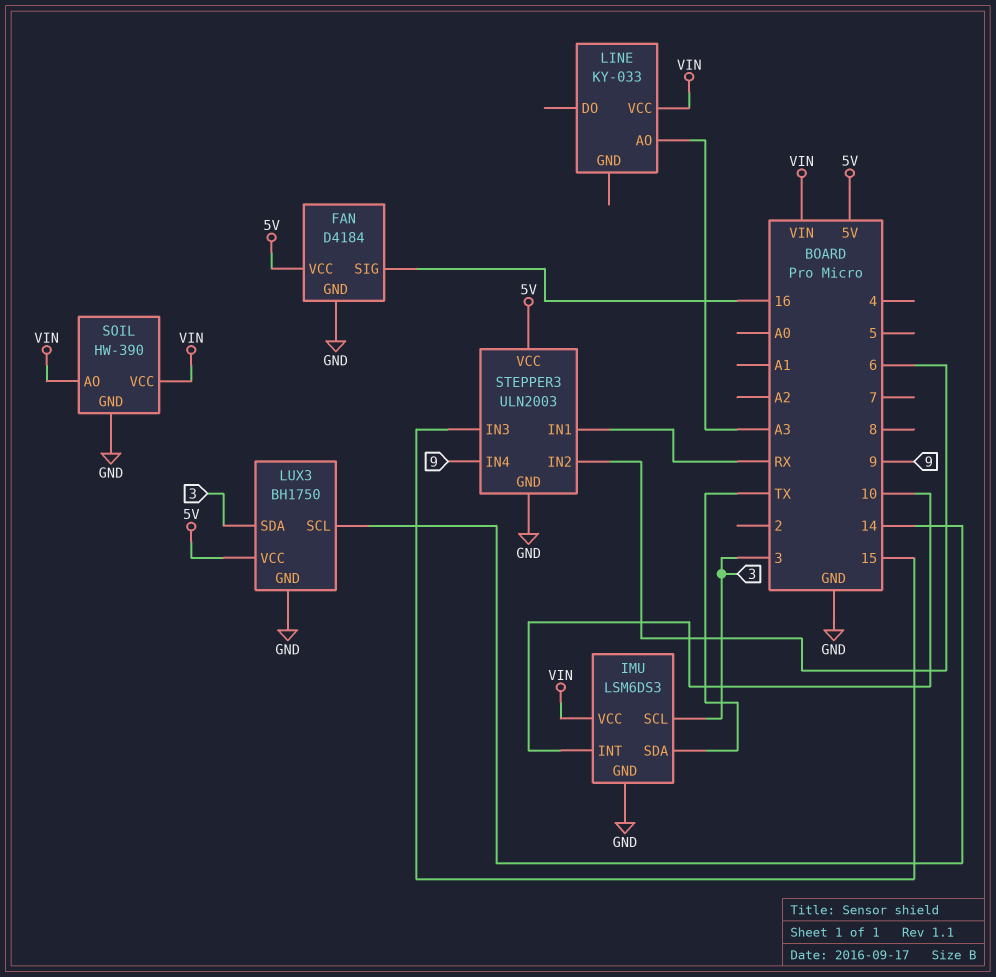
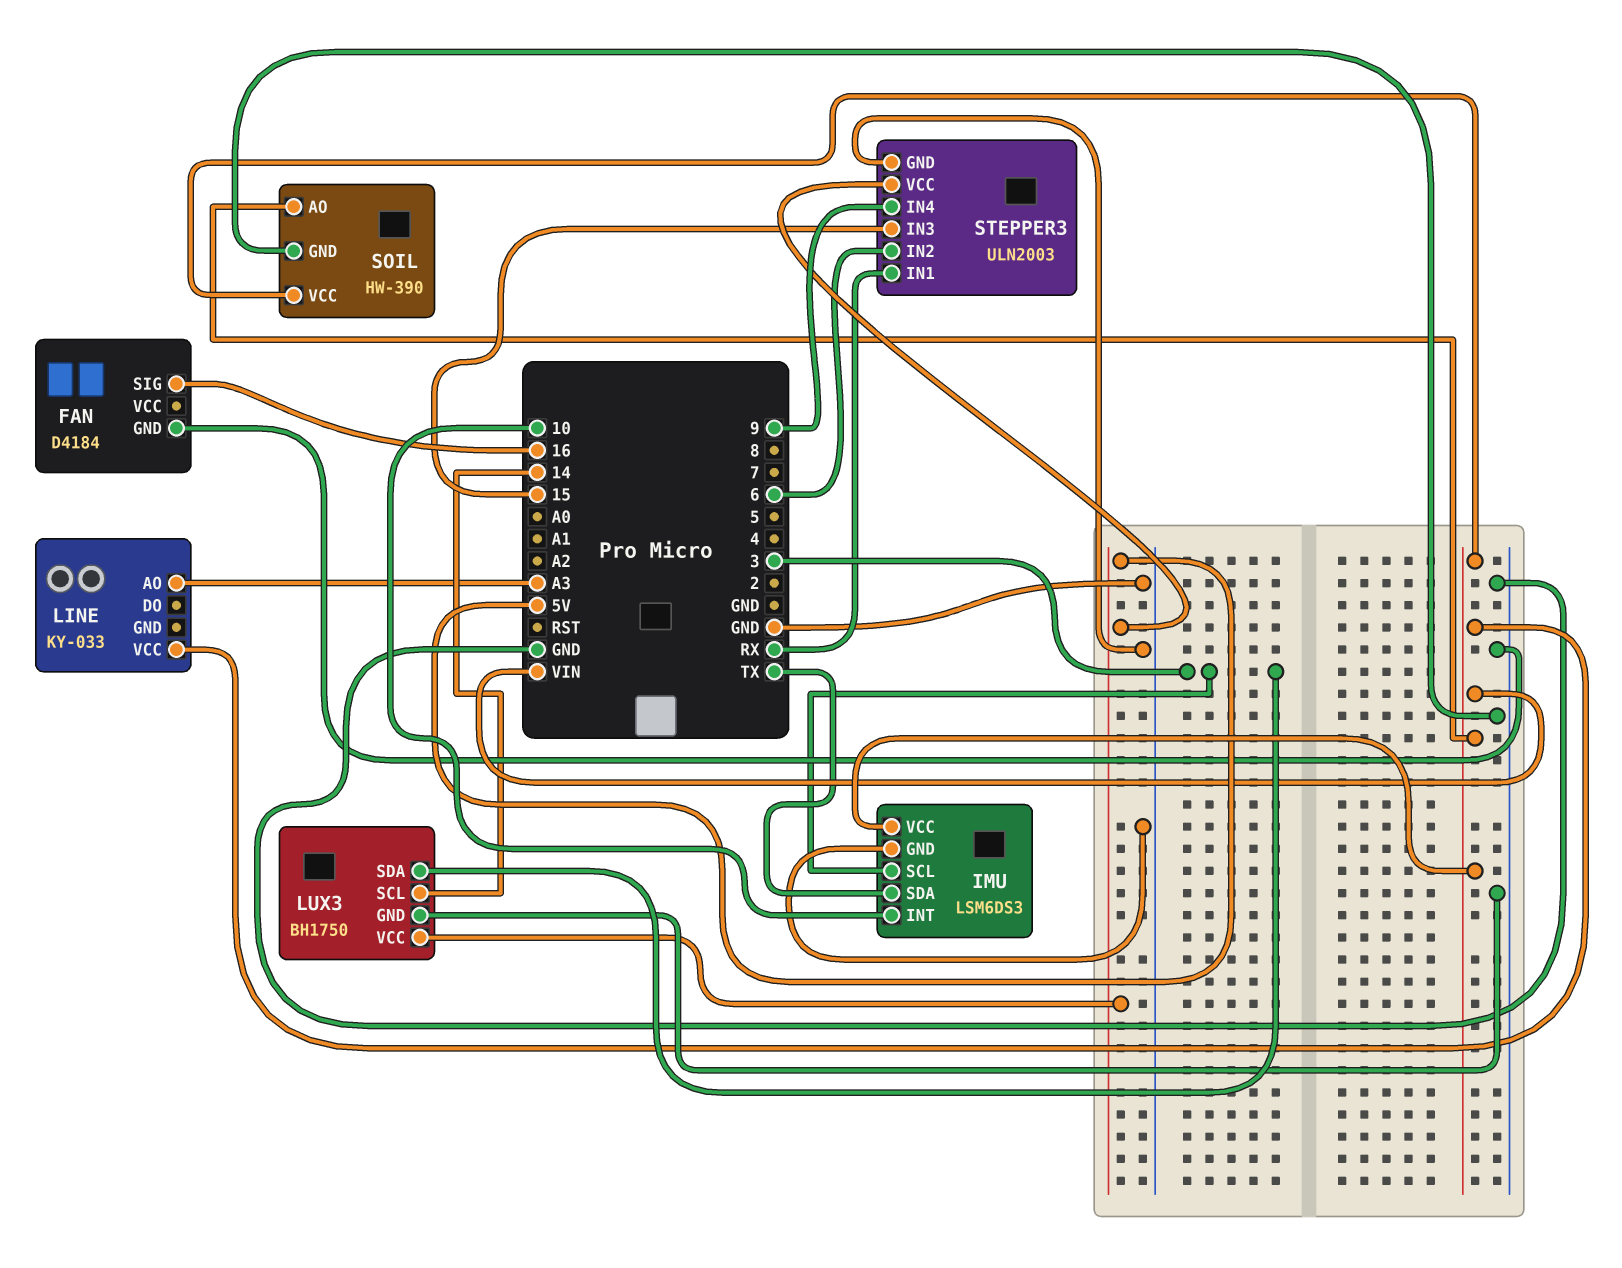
FAN pin VCC: 5V -> none

